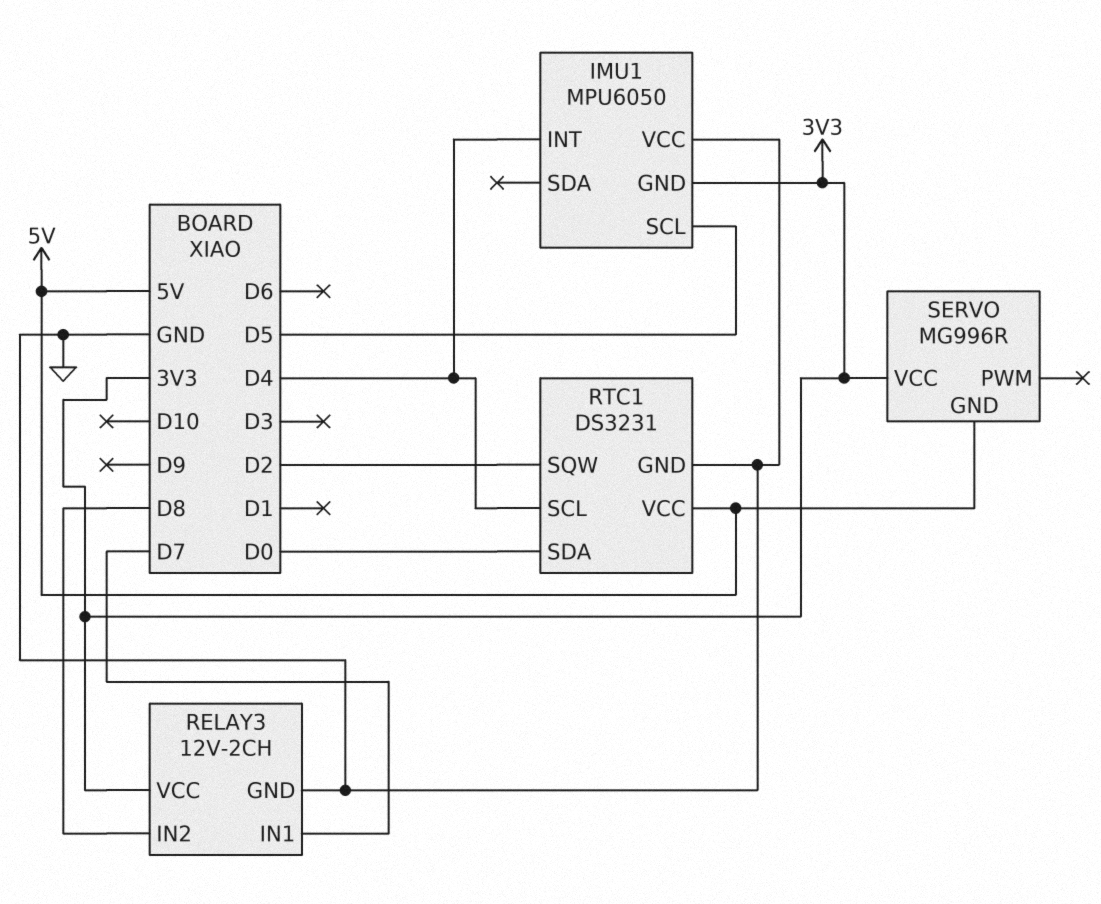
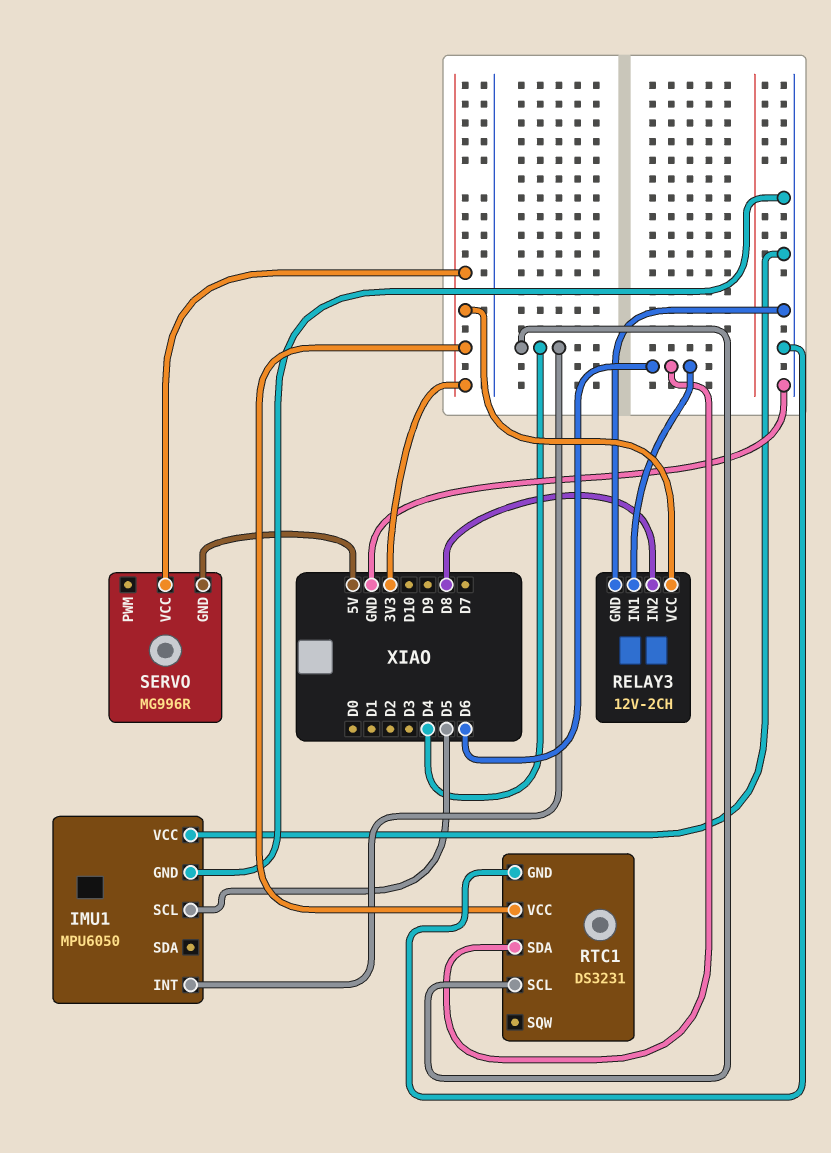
IMU1 pin GND: 3V3 -> GND
RELAY3 pin IN1: D7 -> D6
RTC1 pin SDA: D0 -> D6
RTC1 pin SQW: D2 -> none
RTC1 pin VCC: 5V -> 3V3

